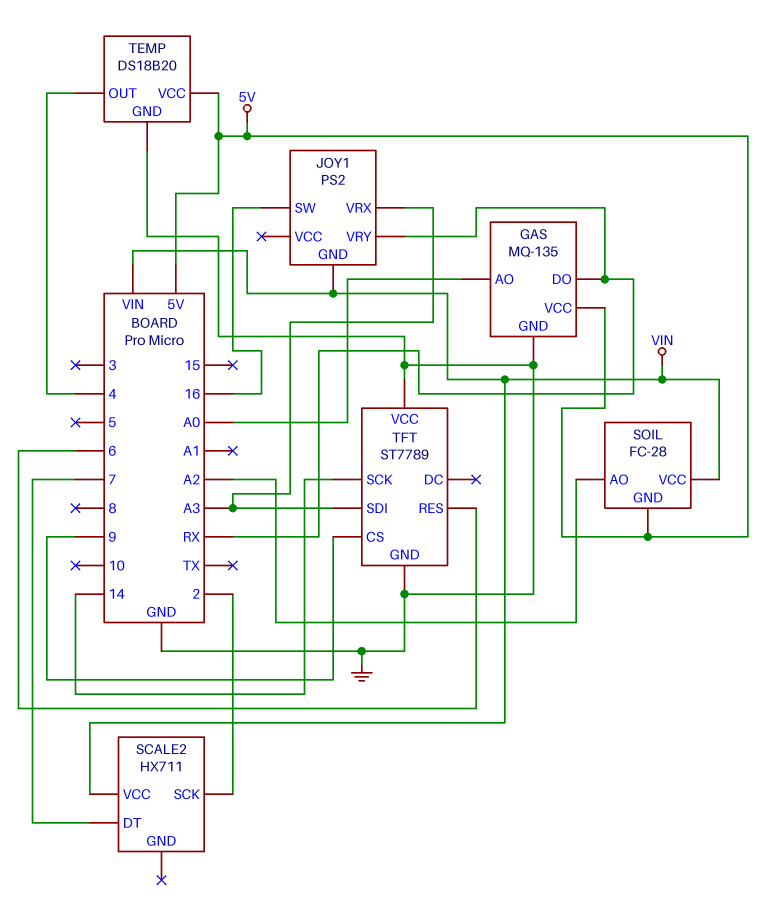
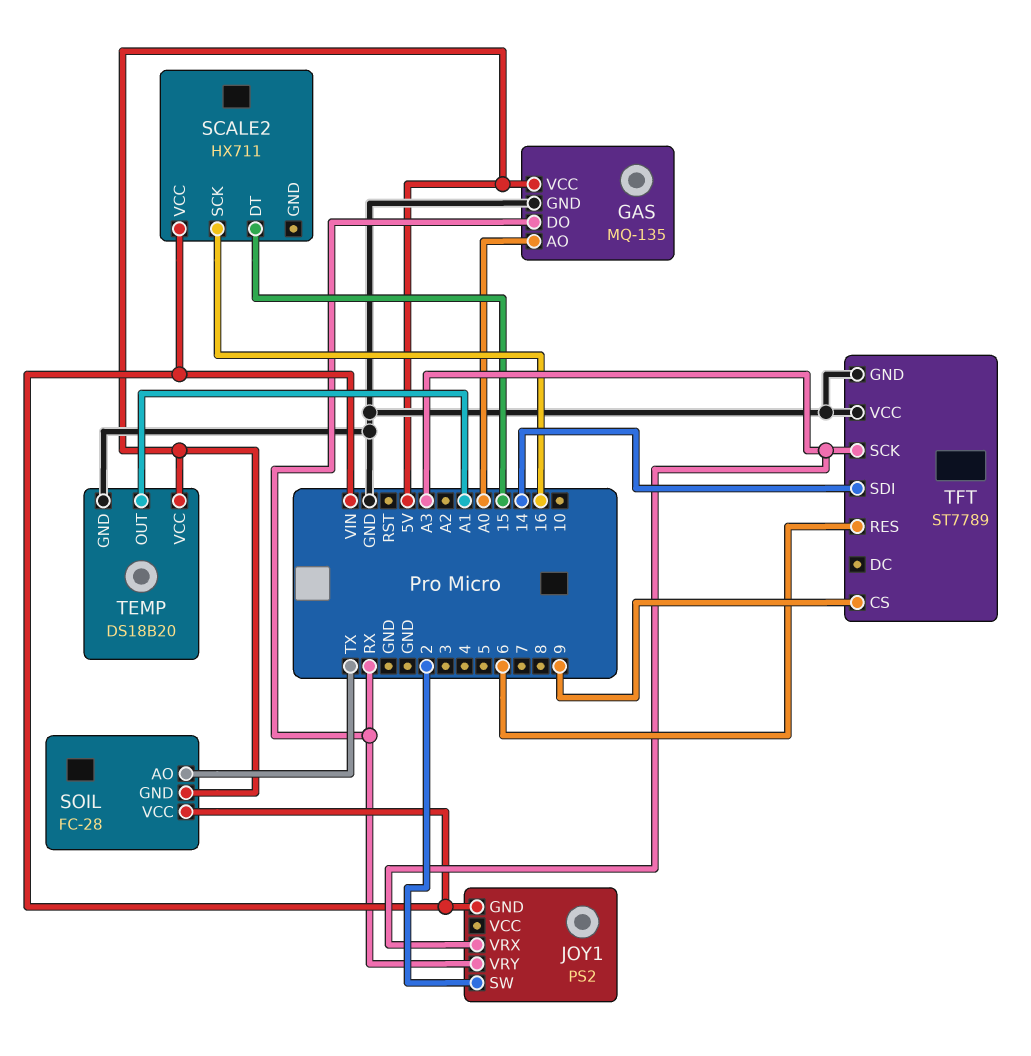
JOY1 pin SW: 16 -> 2
SCALE2 pin DT: 7 -> 15
SCALE2 pin SCK: 2 -> 16
SOIL pin AO: A2 -> TX
TEMP pin OUT: 4 -> A1
TFT pin SCK: 14 -> A3
TFT pin SDI: A3 -> 14

